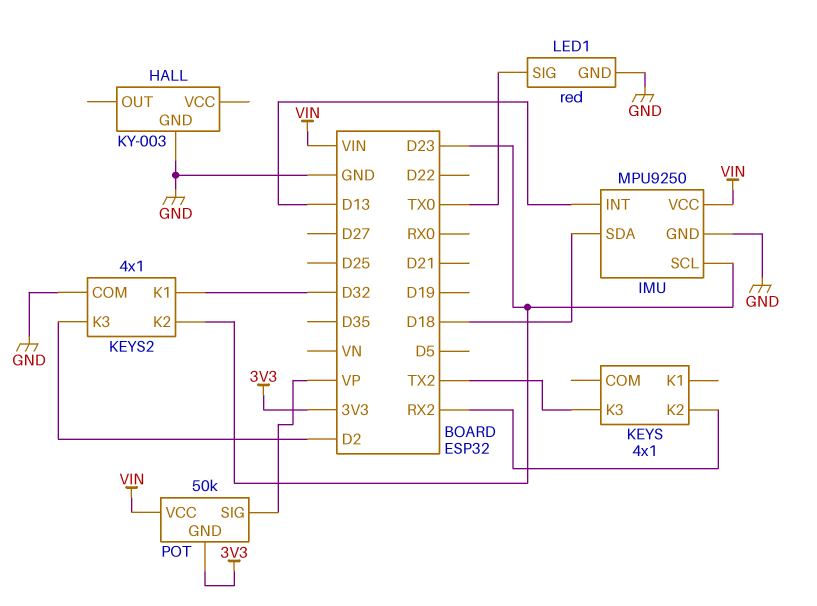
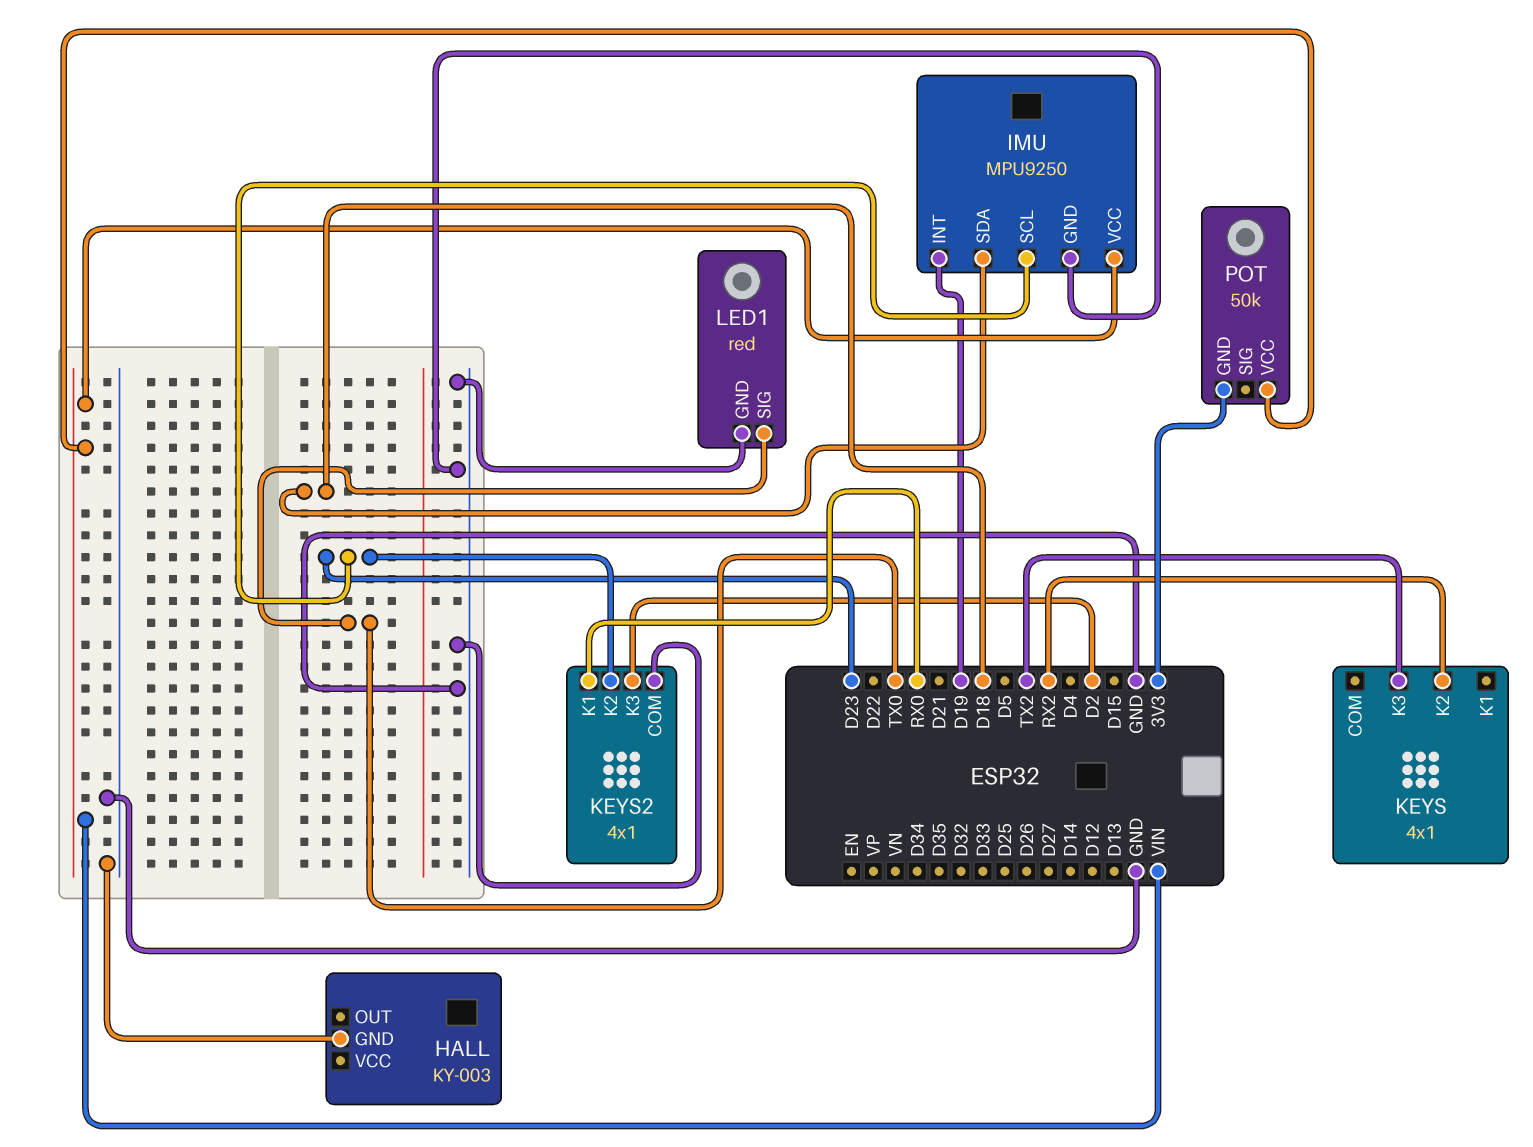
IMU pin INT: D13 -> D19
KEYS2 pin K1: D32 -> RX0
POT pin SIG: VP -> none

